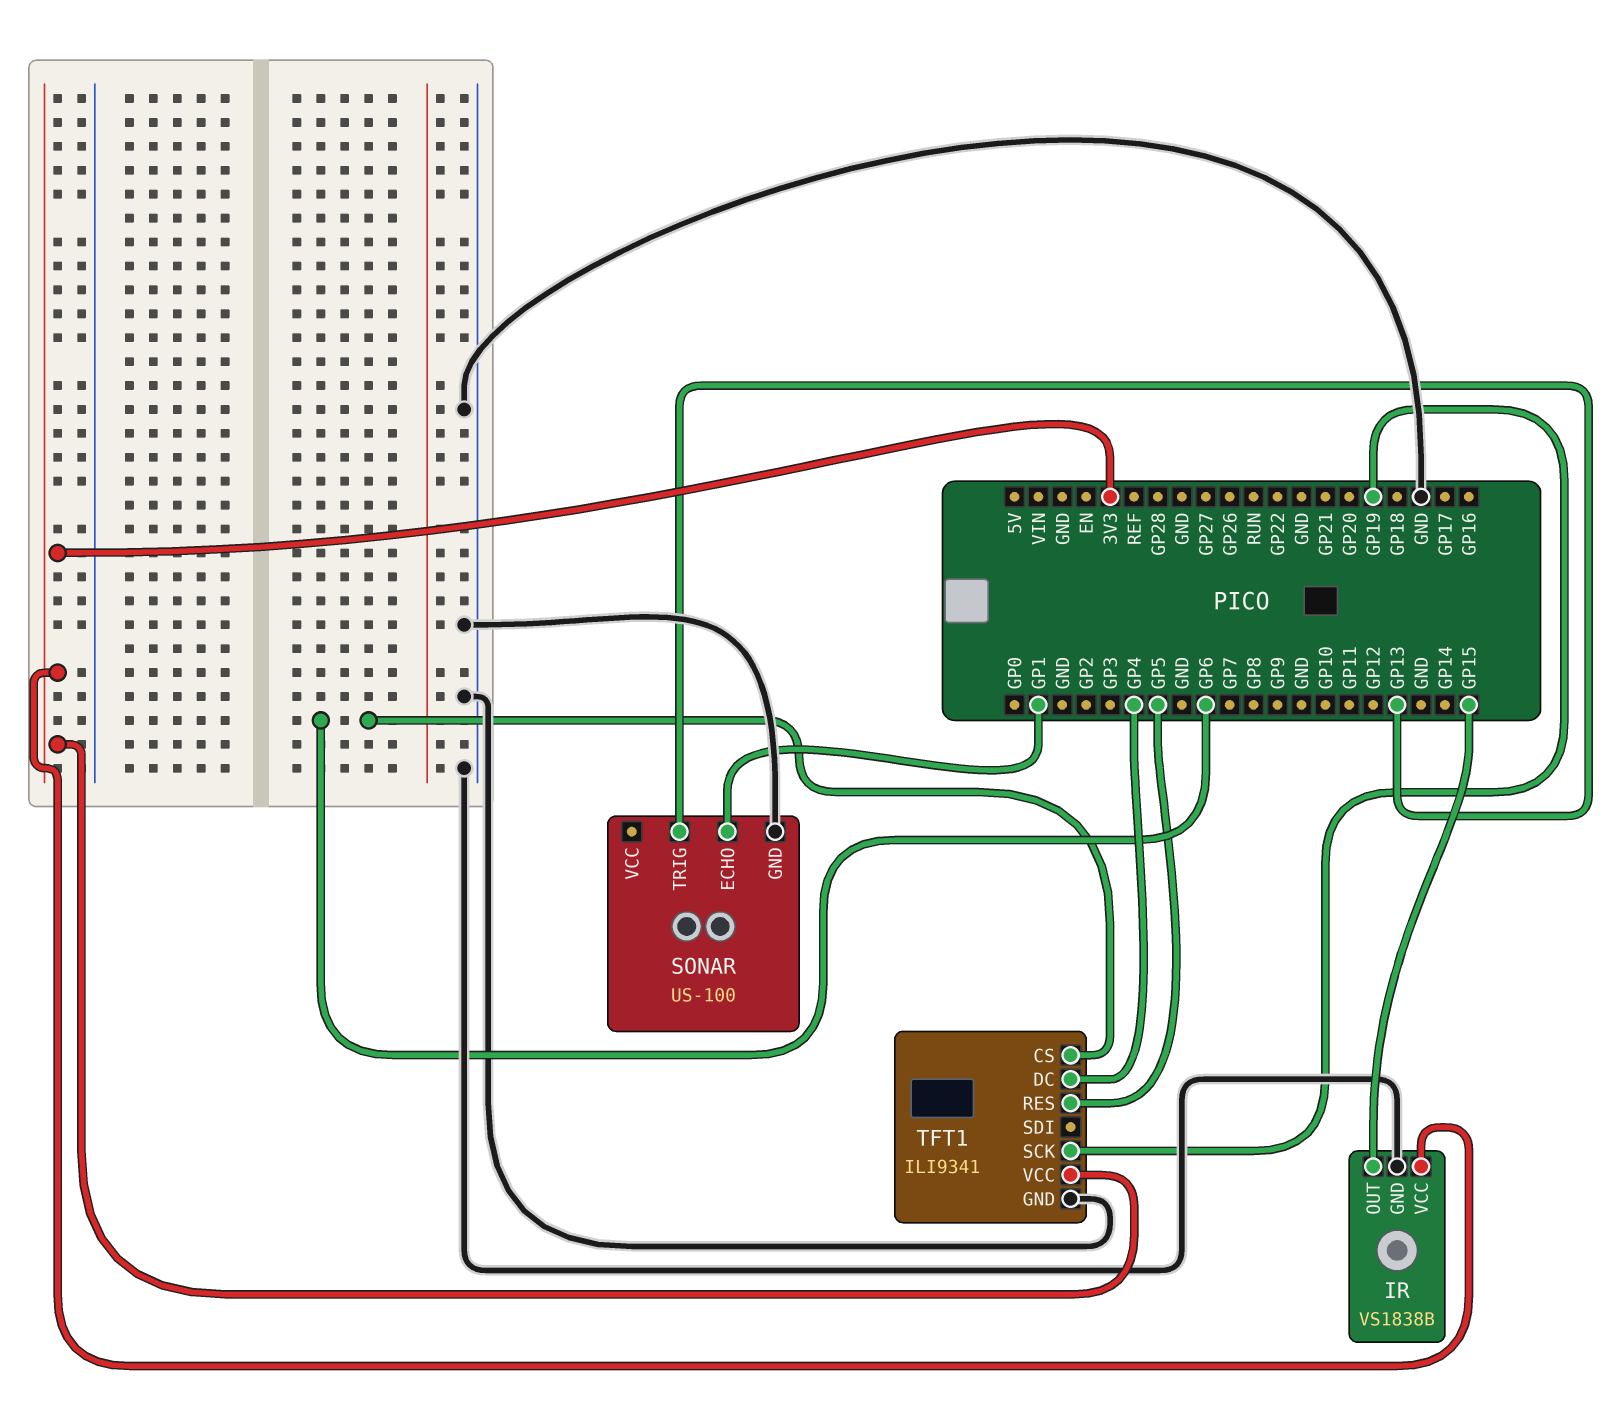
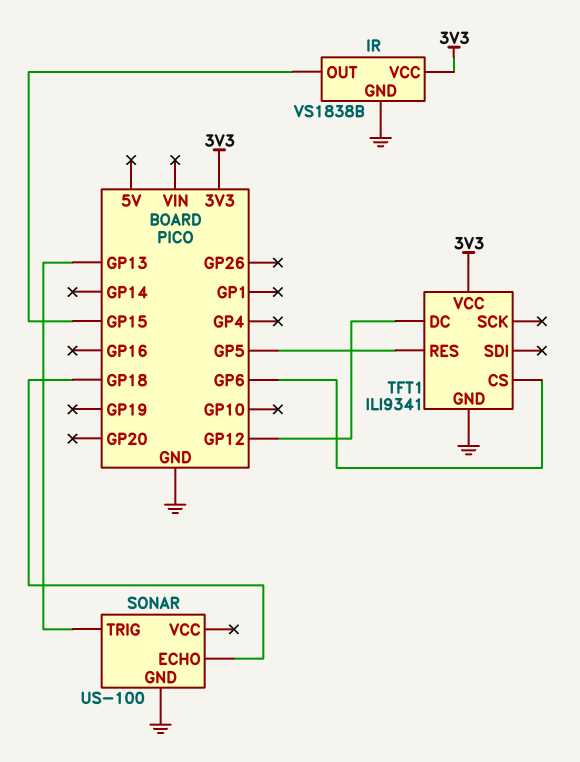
SONAR pin ECHO: GP1 -> GP18
TFT1 pin DC: GP4 -> GP12
TFT1 pin SCK: GP19 -> none

